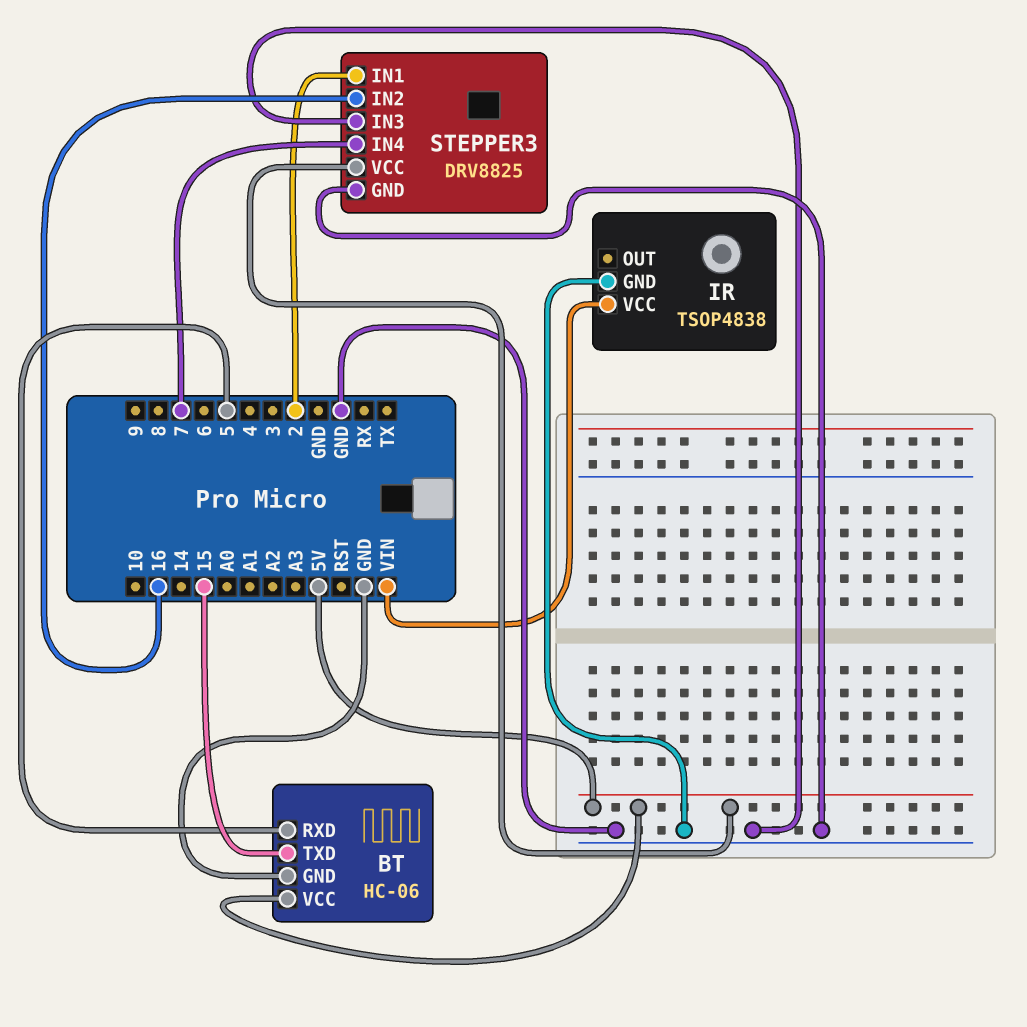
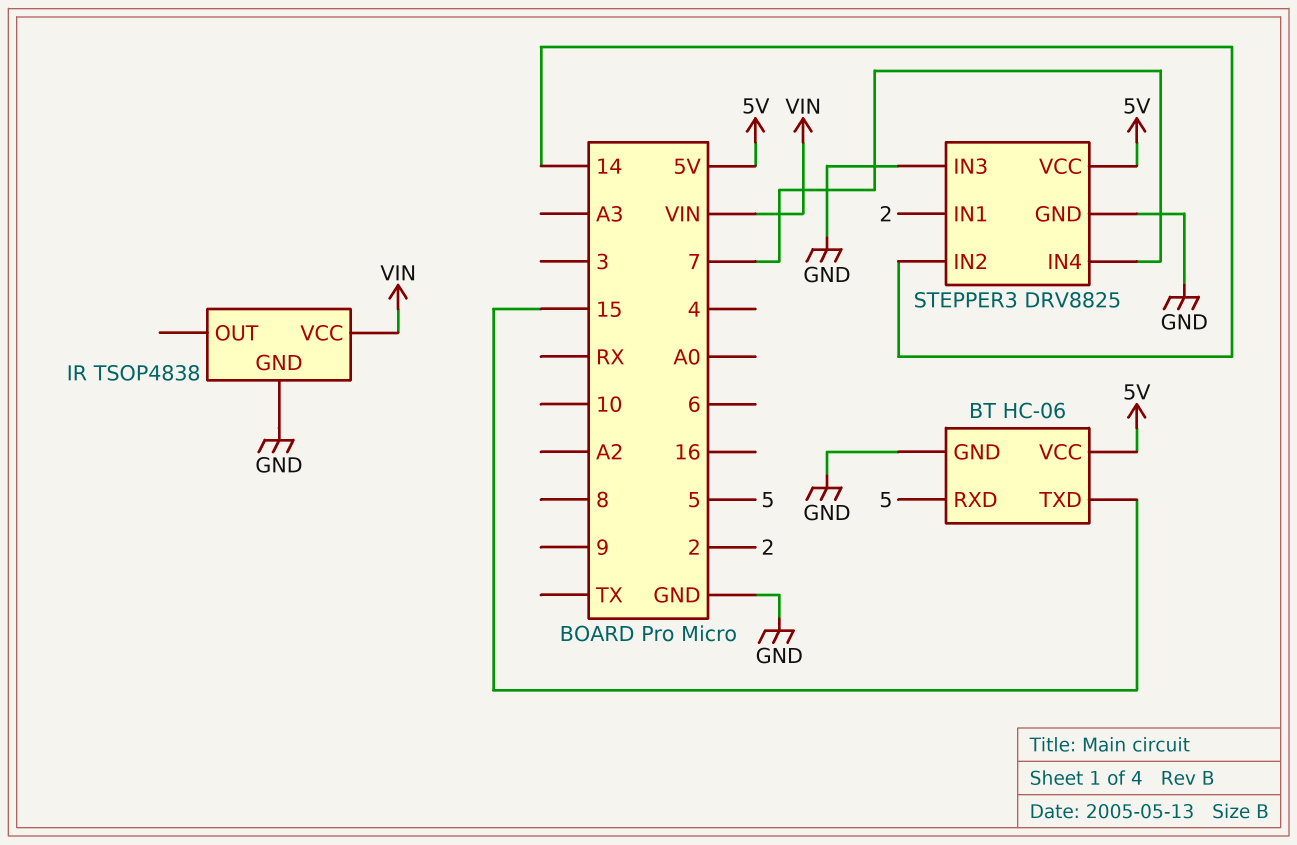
STEPPER3 pin IN2: 16 -> 14

